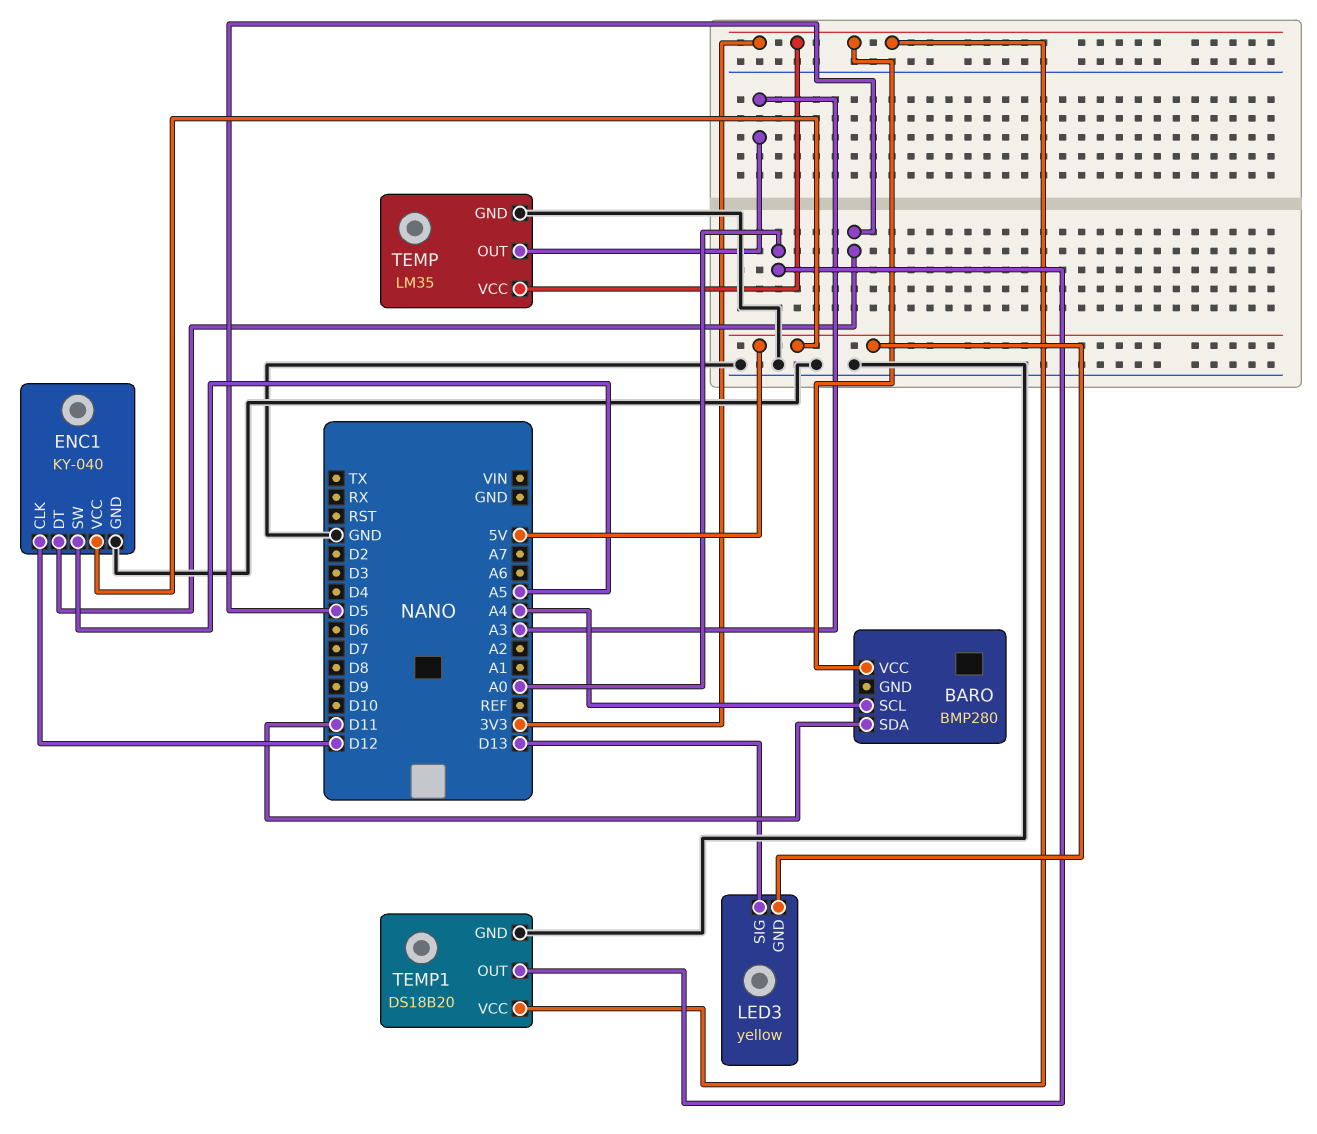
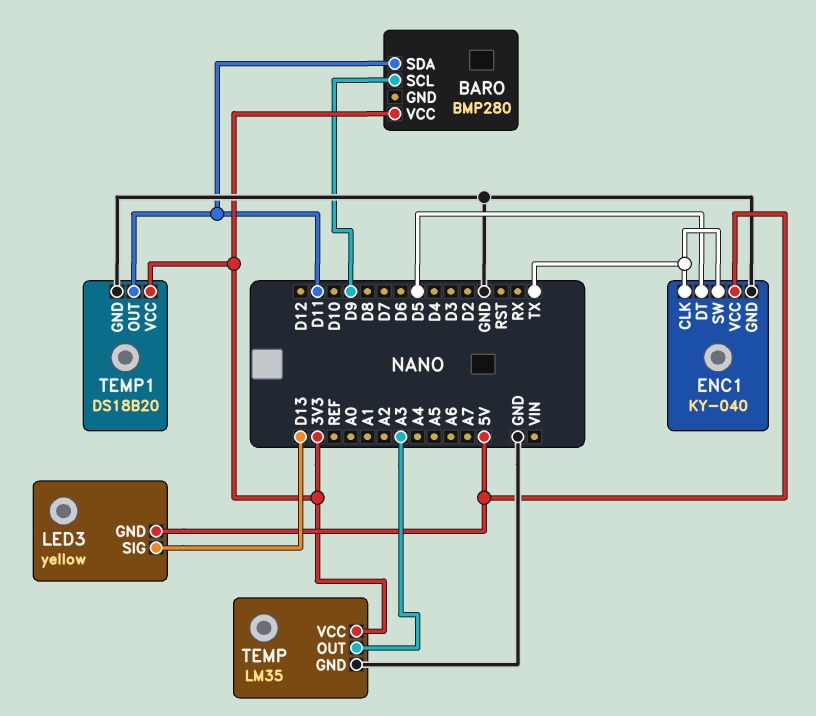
BARO pin SCL: A4 -> D9
ENC1 pin CLK: D12 -> TX
ENC1 pin SW: A5 -> TX
TEMP1 pin OUT: A0 -> D11

